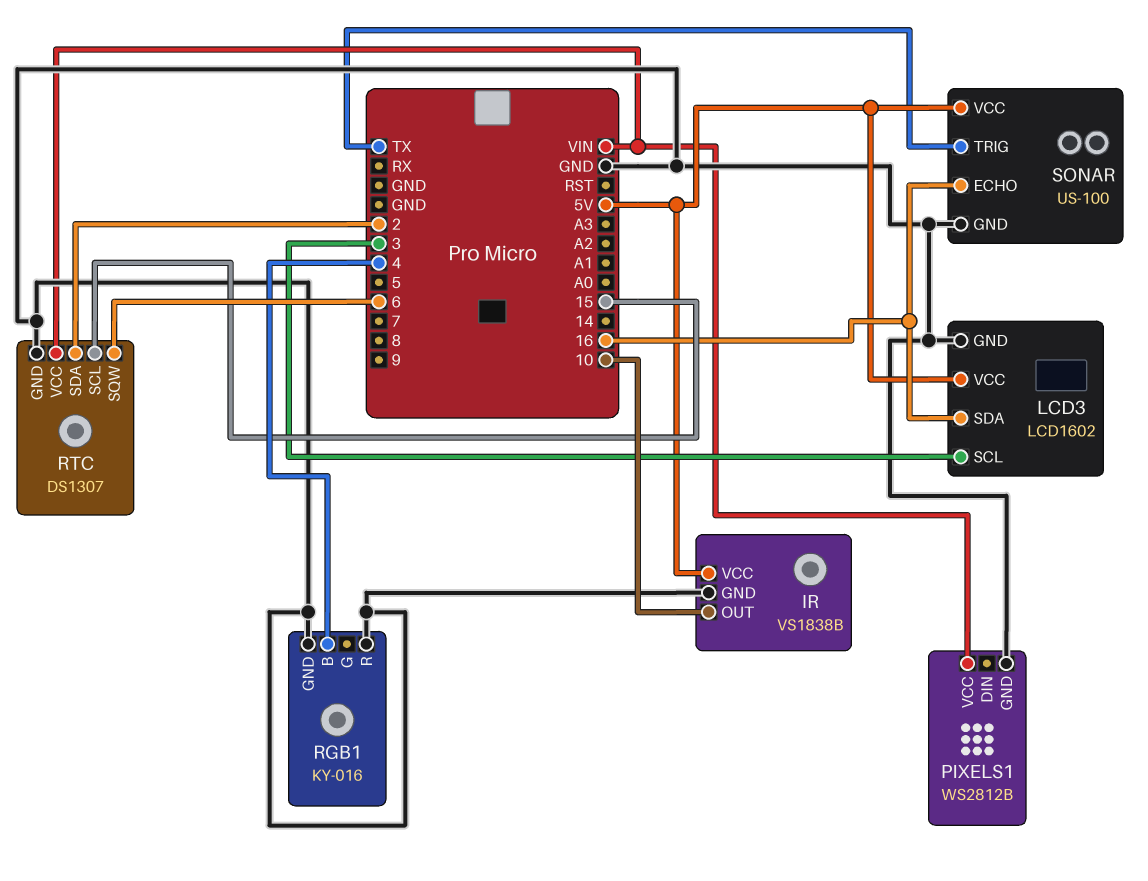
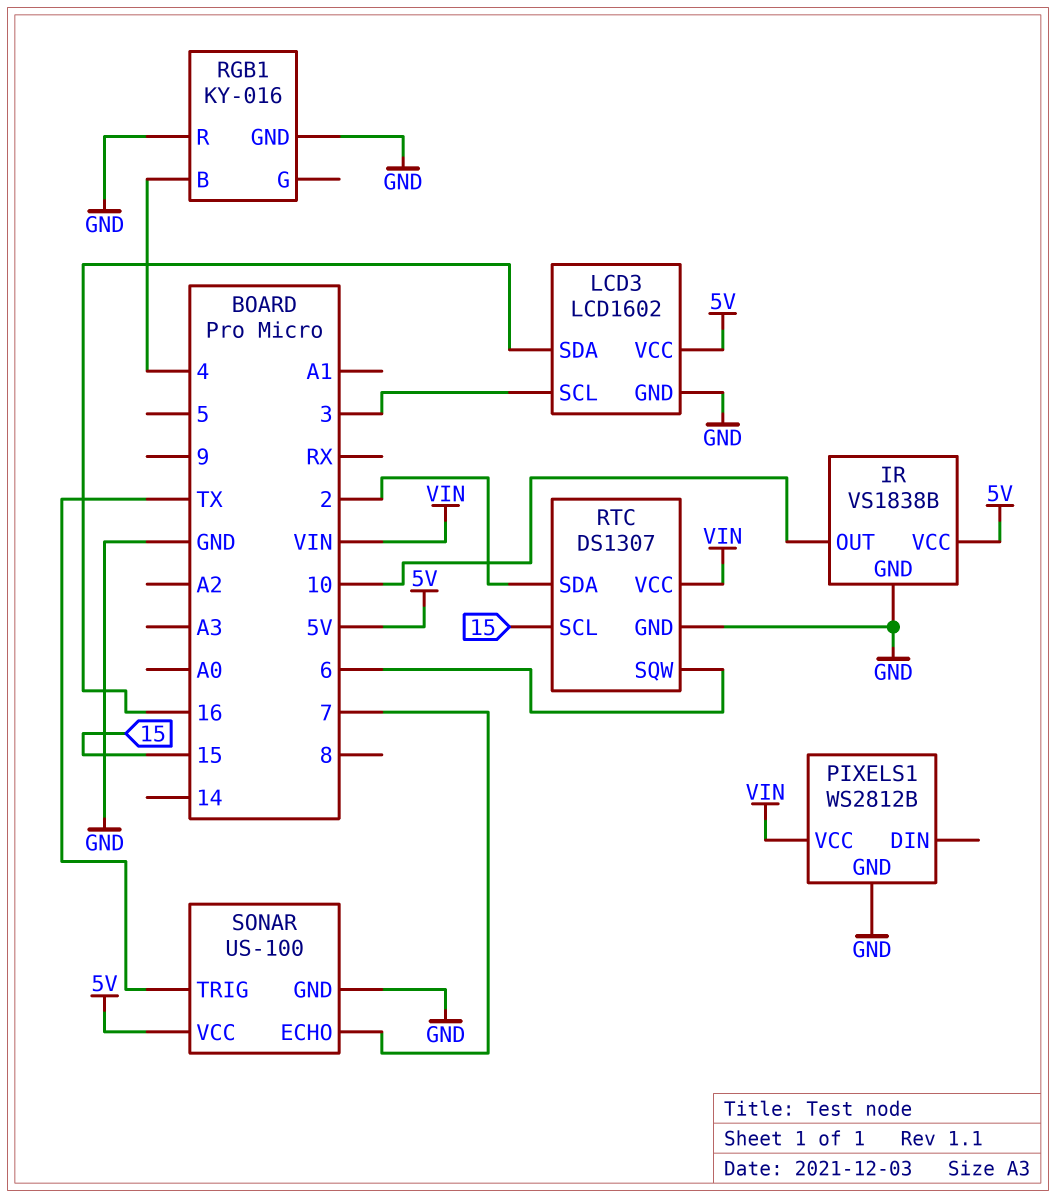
SONAR pin ECHO: 16 -> 7

